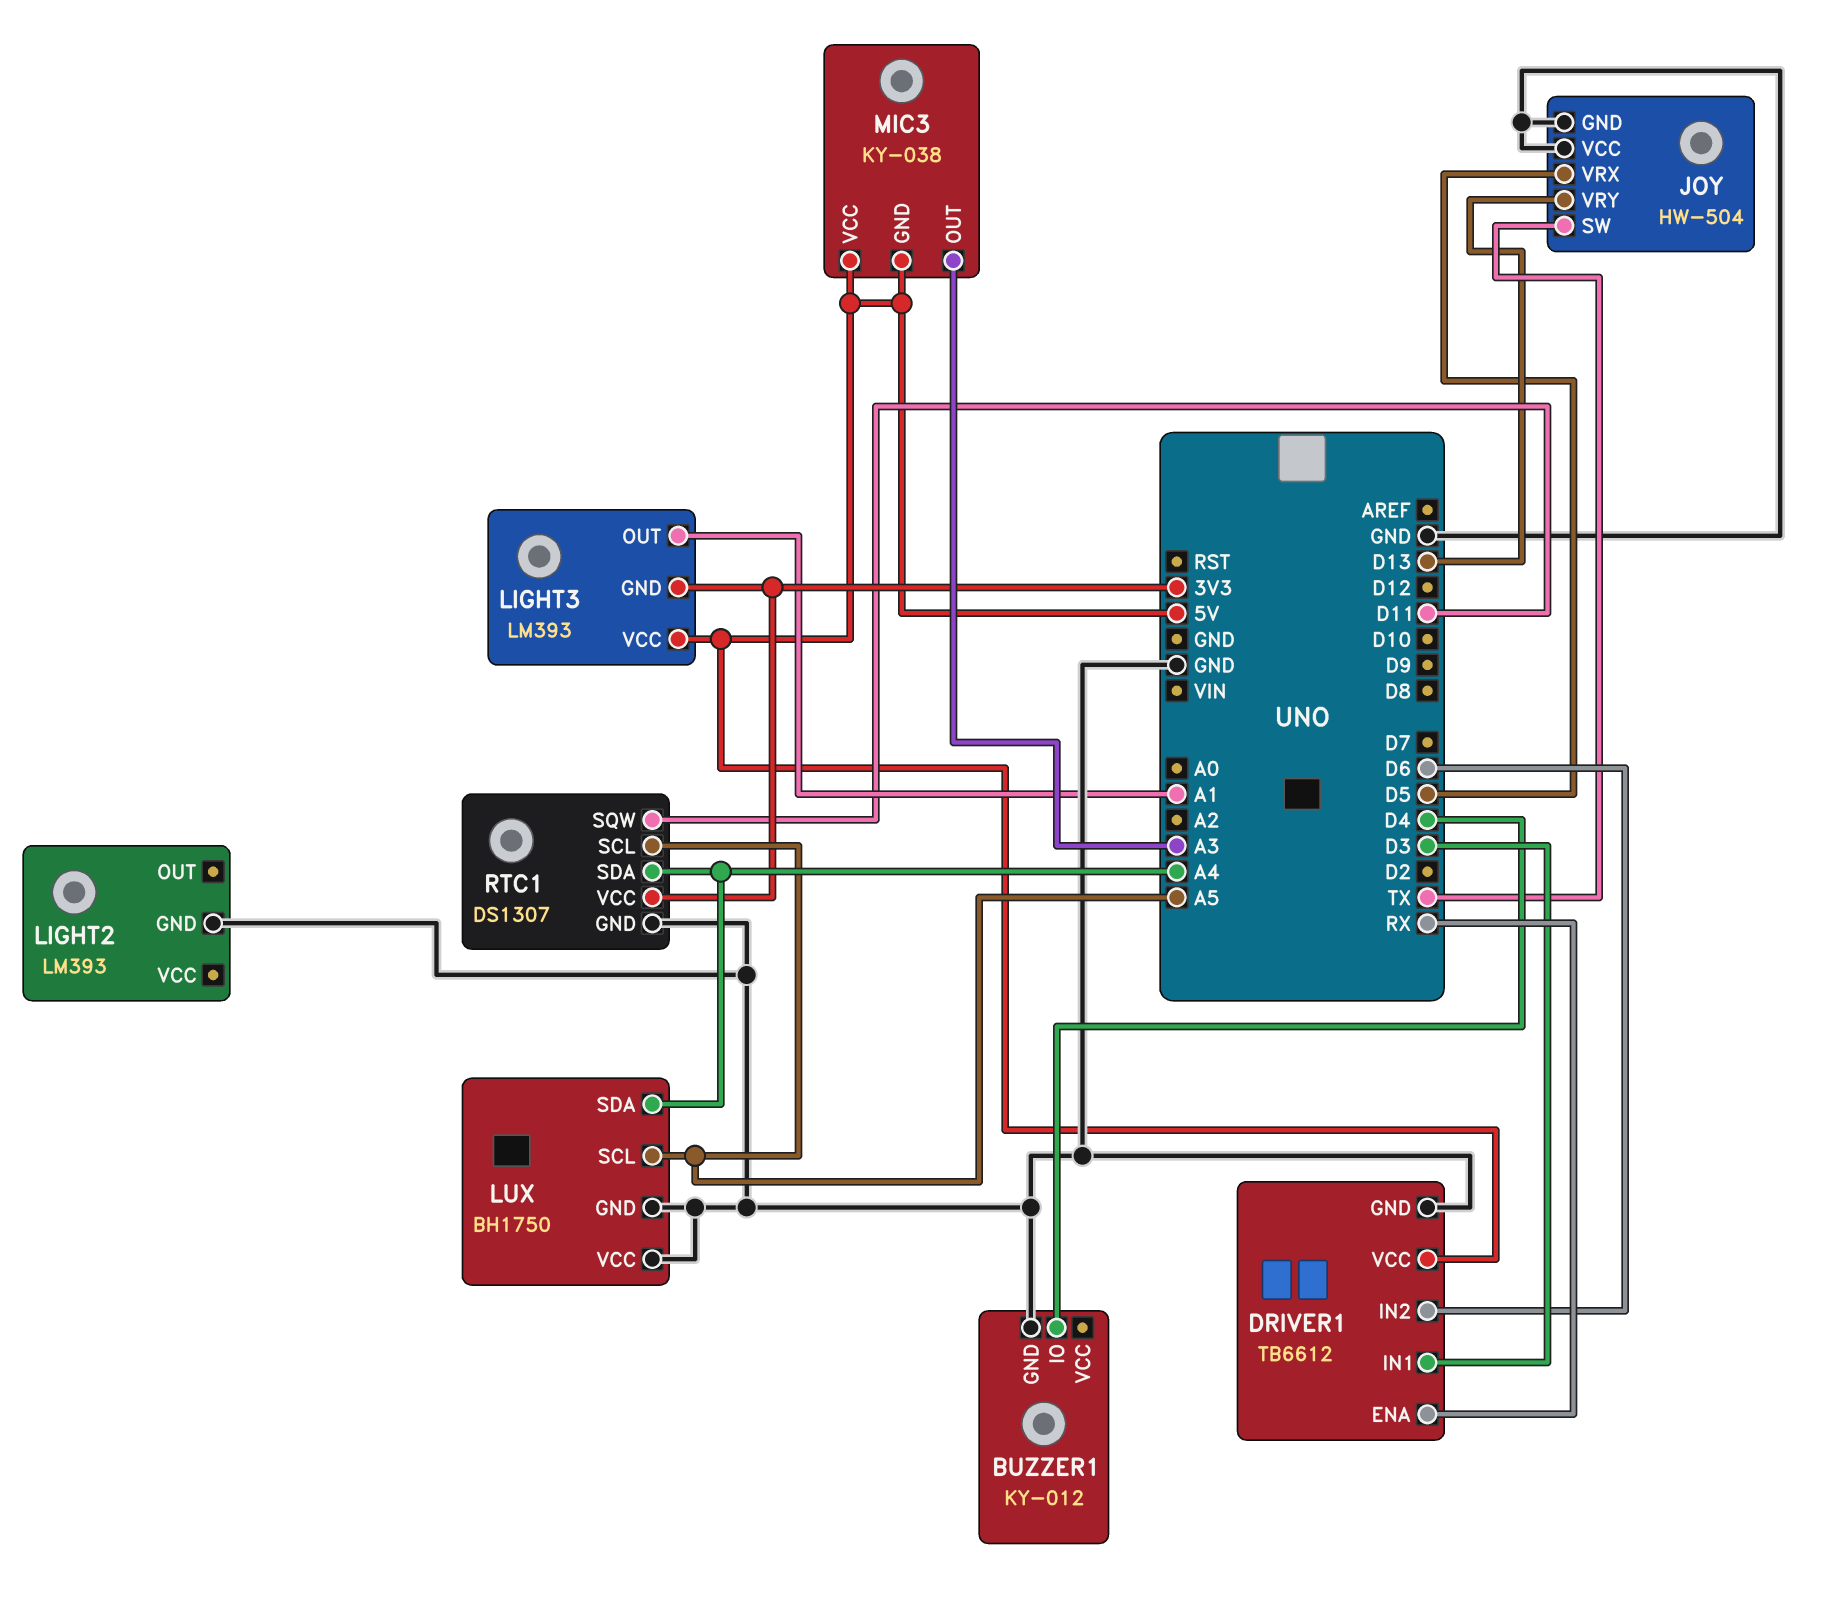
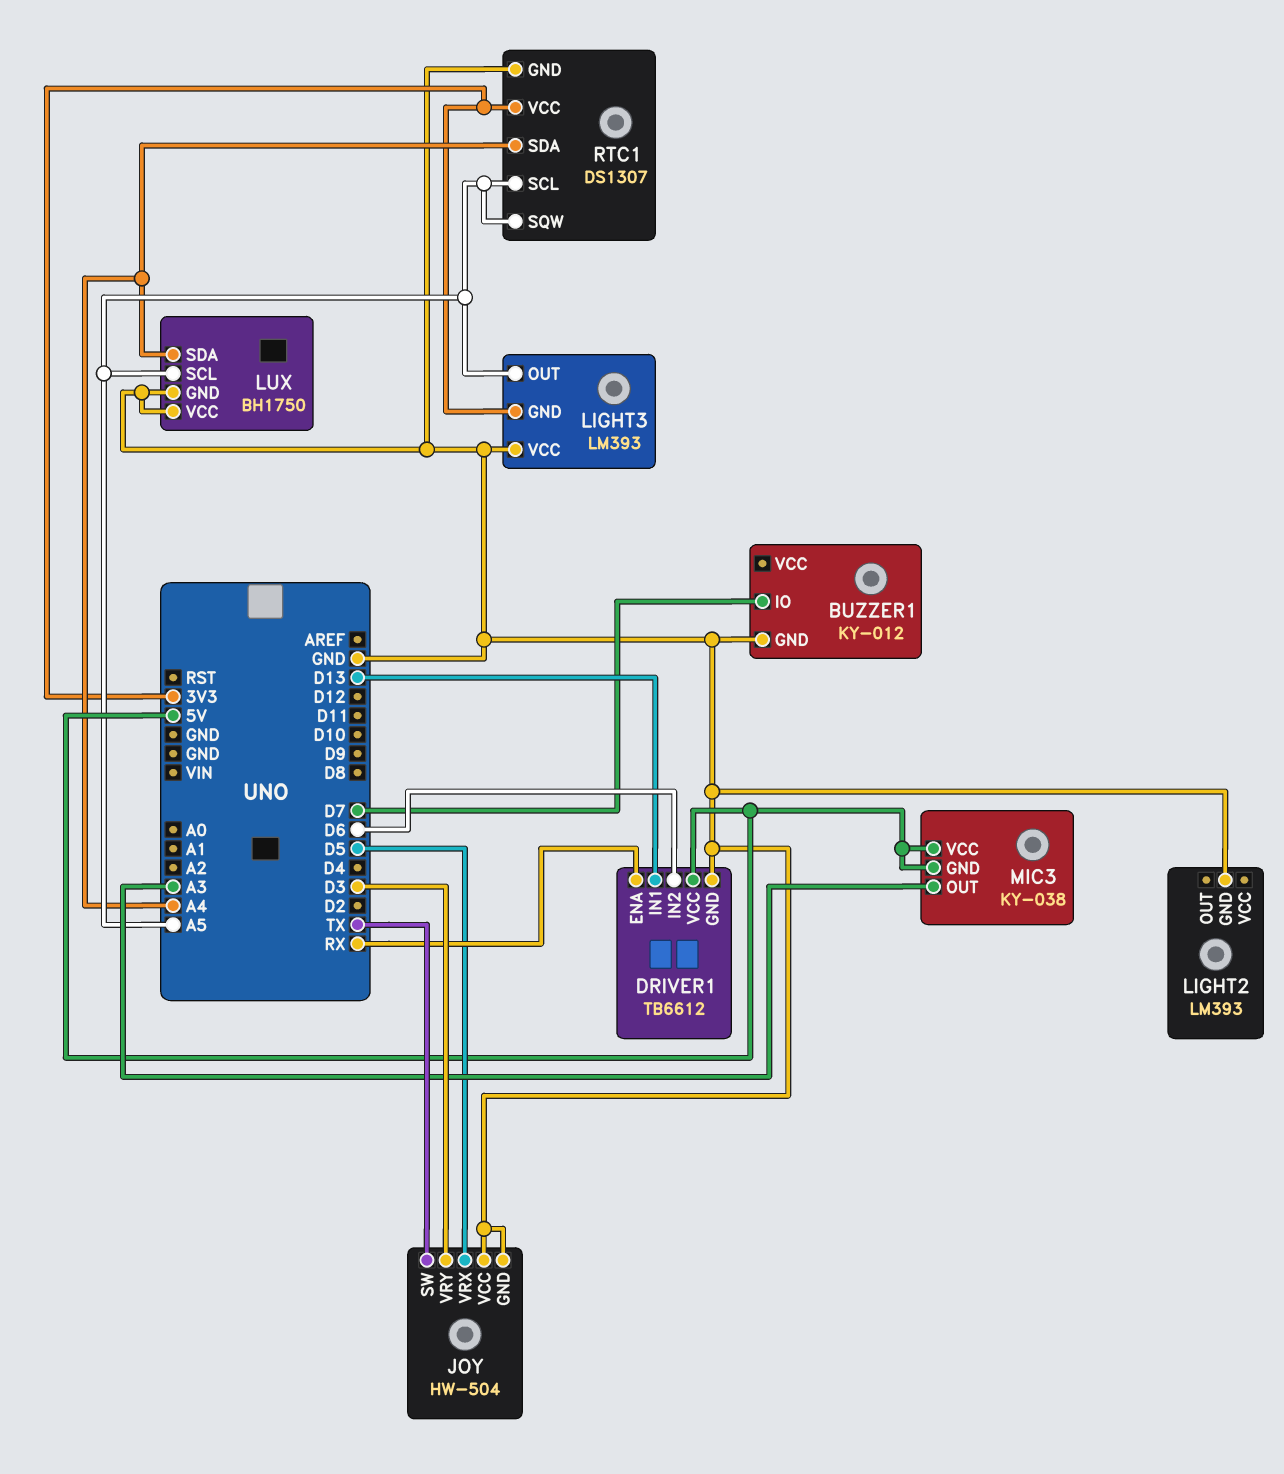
BUZZER1 pin IO: D4 -> D7
DRIVER1 pin IN1: D3 -> D13
JOY pin VRY: D13 -> D3
LIGHT3 pin OUT: A1 -> A5
LIGHT3 pin VCC: 5V -> GND
RTC1 pin SQW: D11 -> A5

